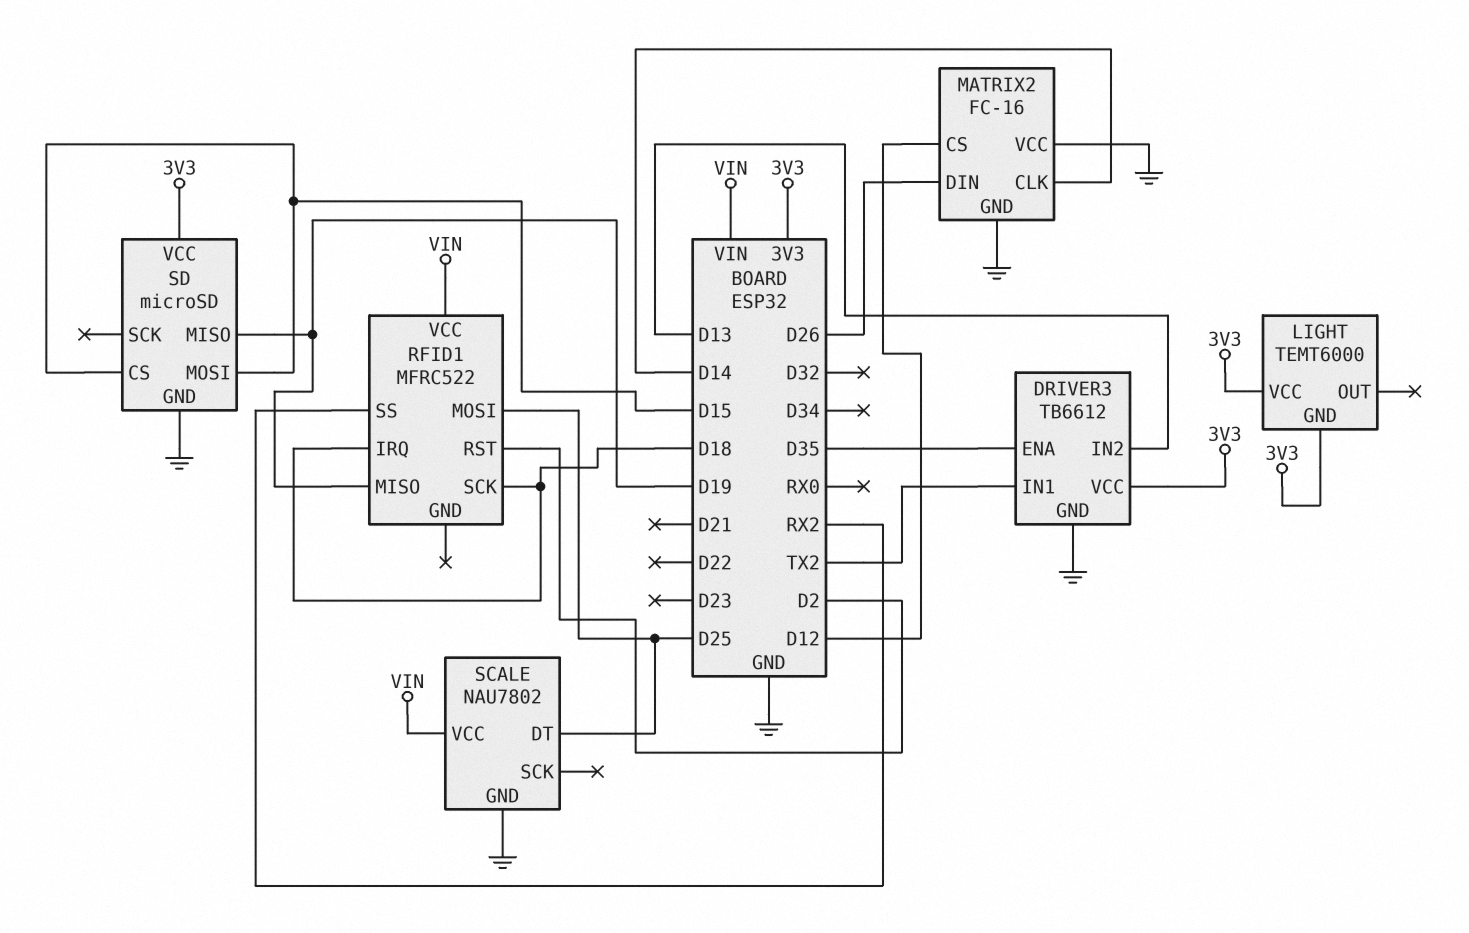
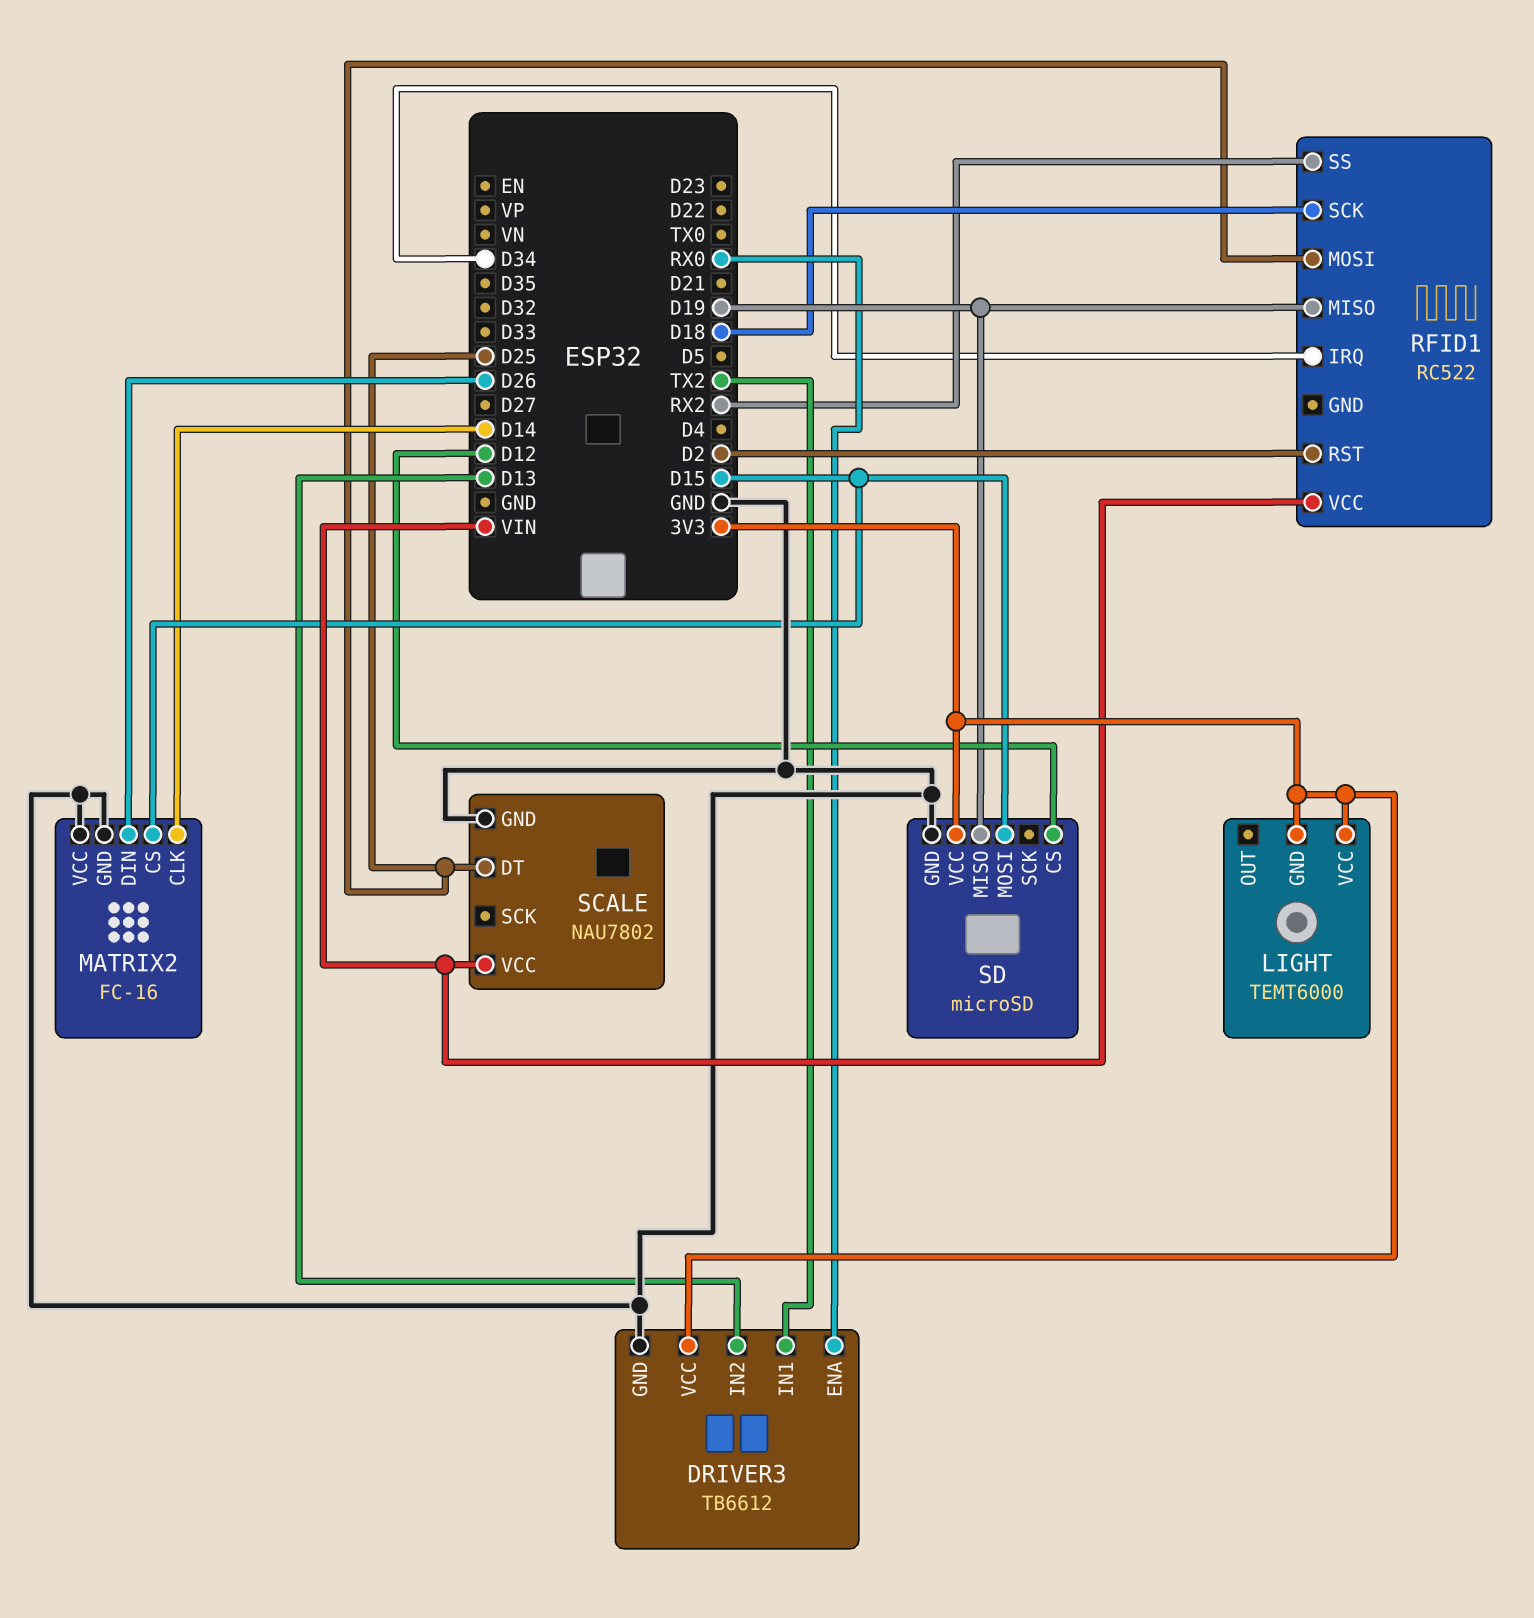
DRIVER3 pin ENA: D35 -> RX0
MATRIX2 pin CS: D12 -> D15
RFID1: MFRC522 -> RC522
RFID1 pin IRQ: D18 -> D34
SD pin CS: D15 -> D12

